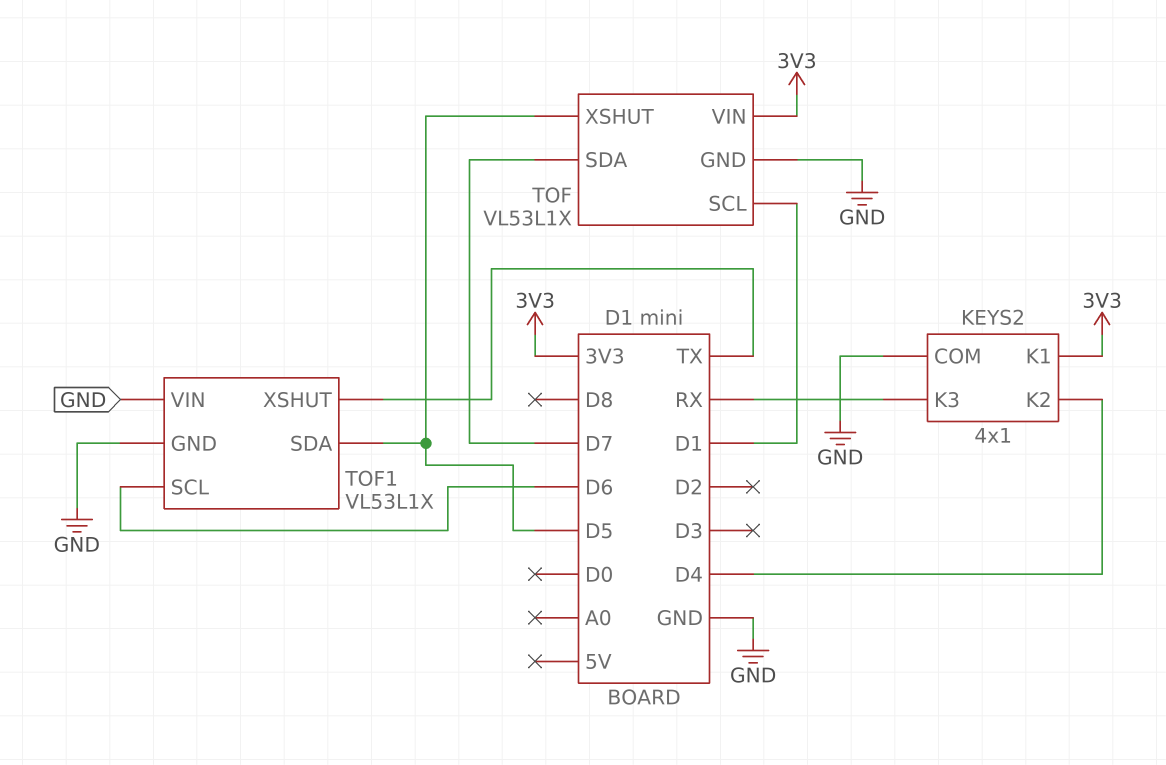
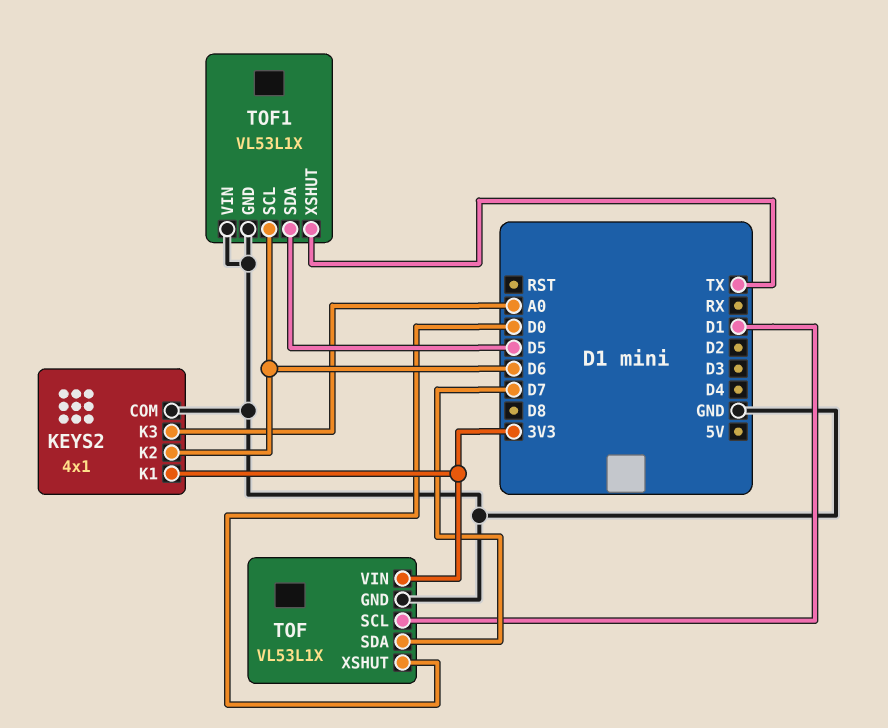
KEYS2 pin K2: D4 -> D6
KEYS2 pin K3: RX -> A0
TOF pin XSHUT: D5 -> D0

